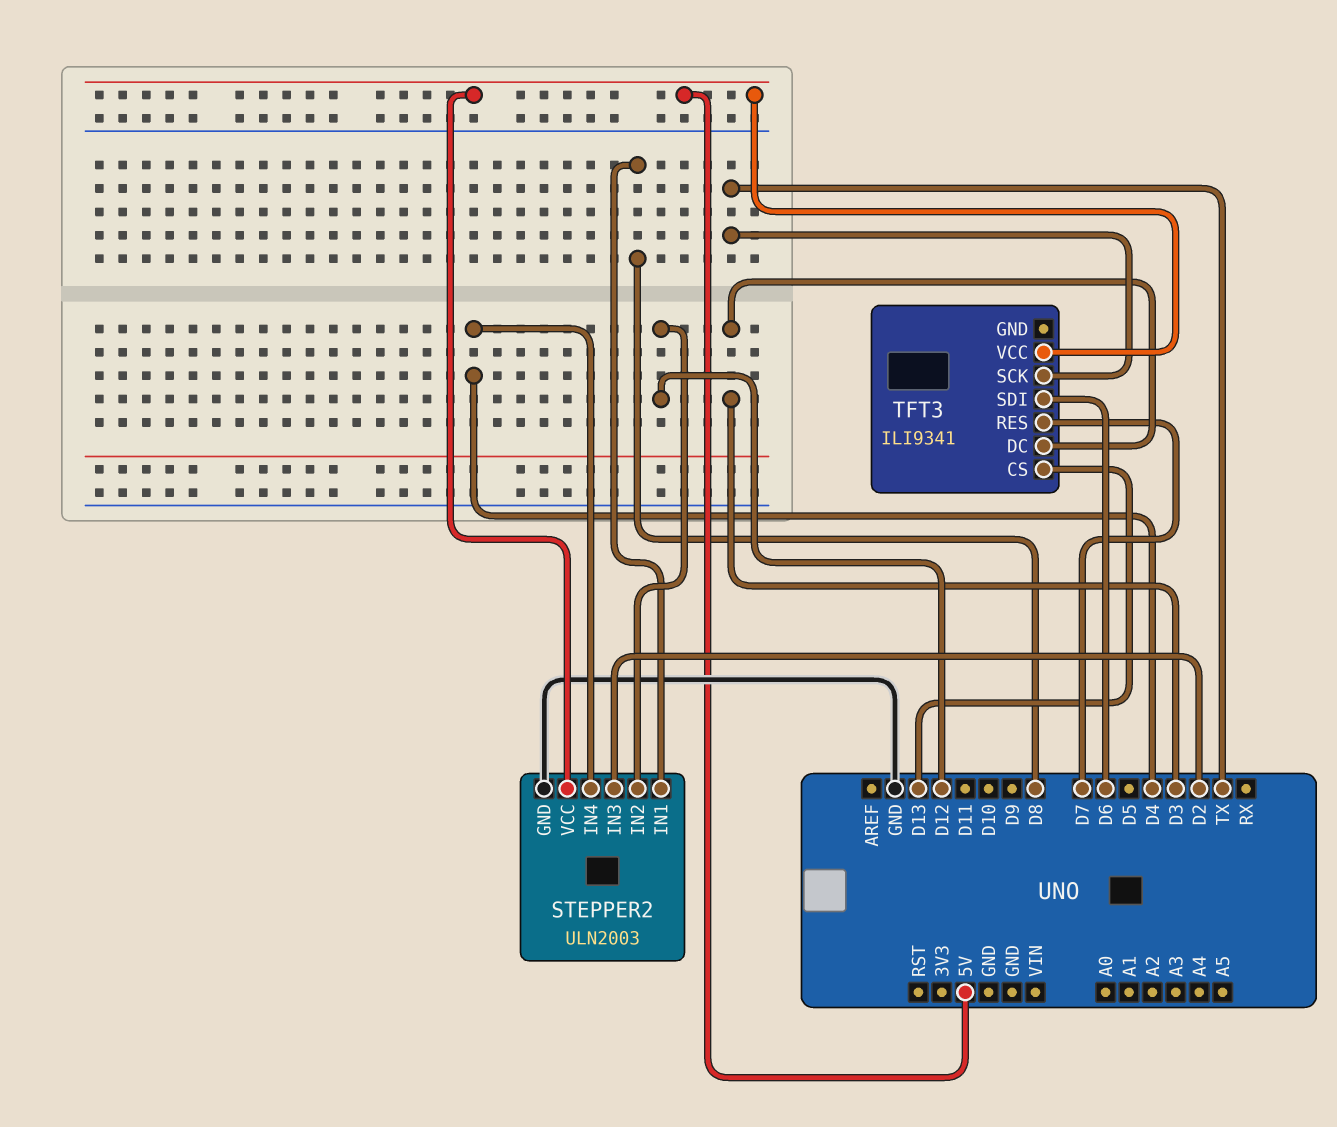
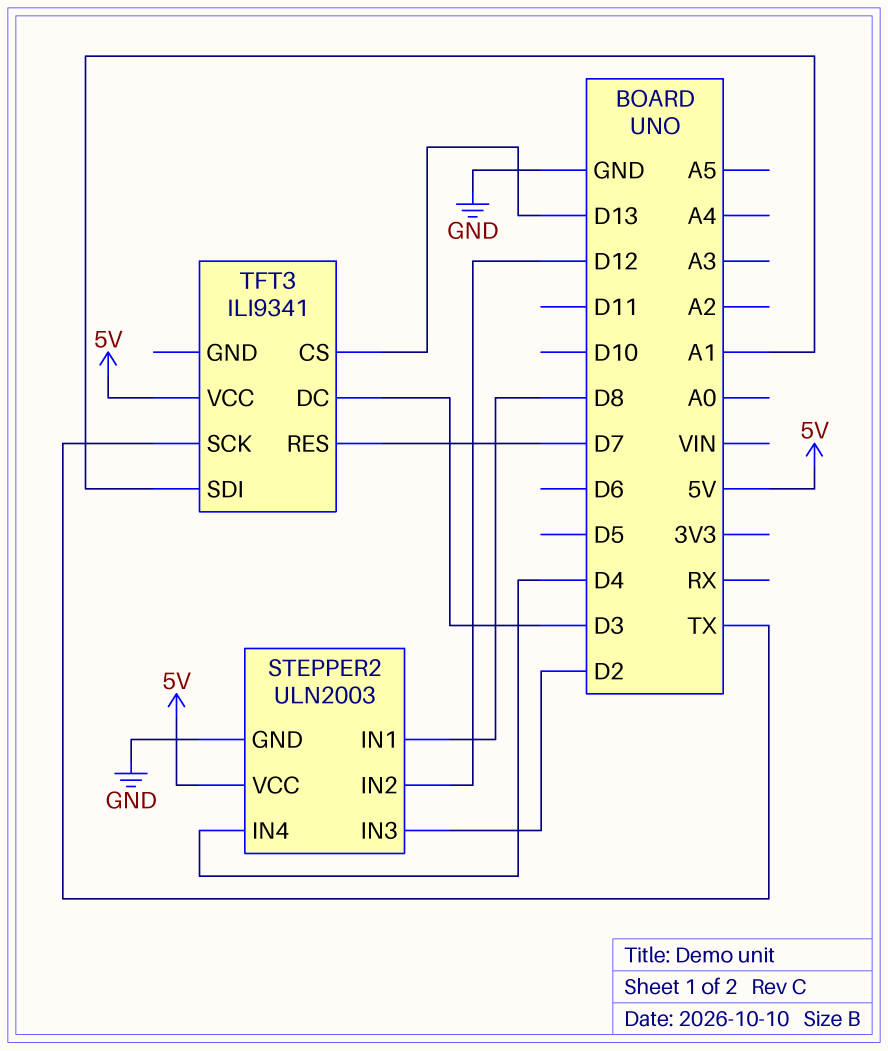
TFT3 pin SDI: D6 -> A1

